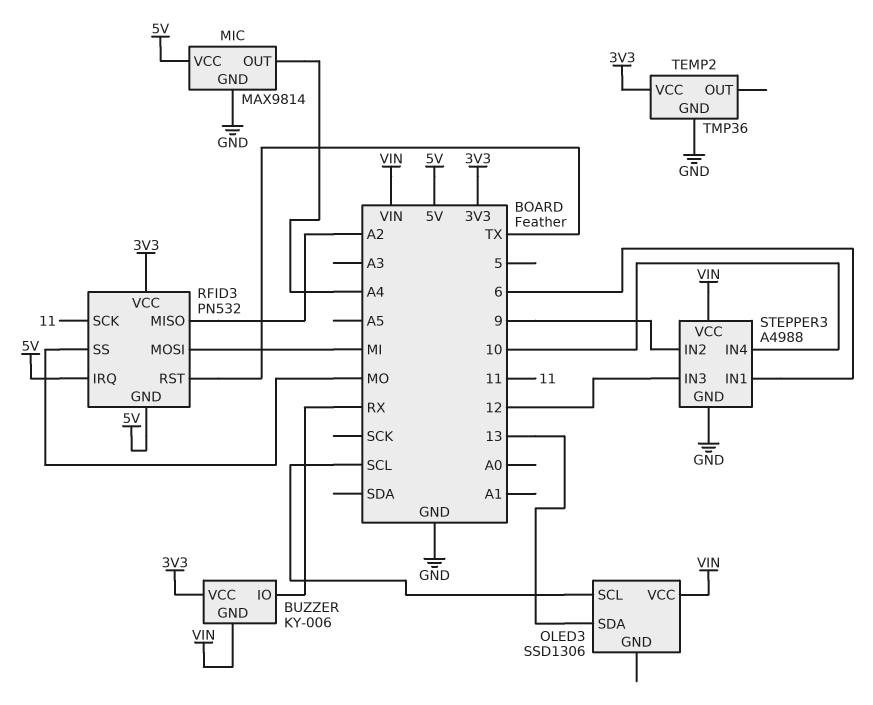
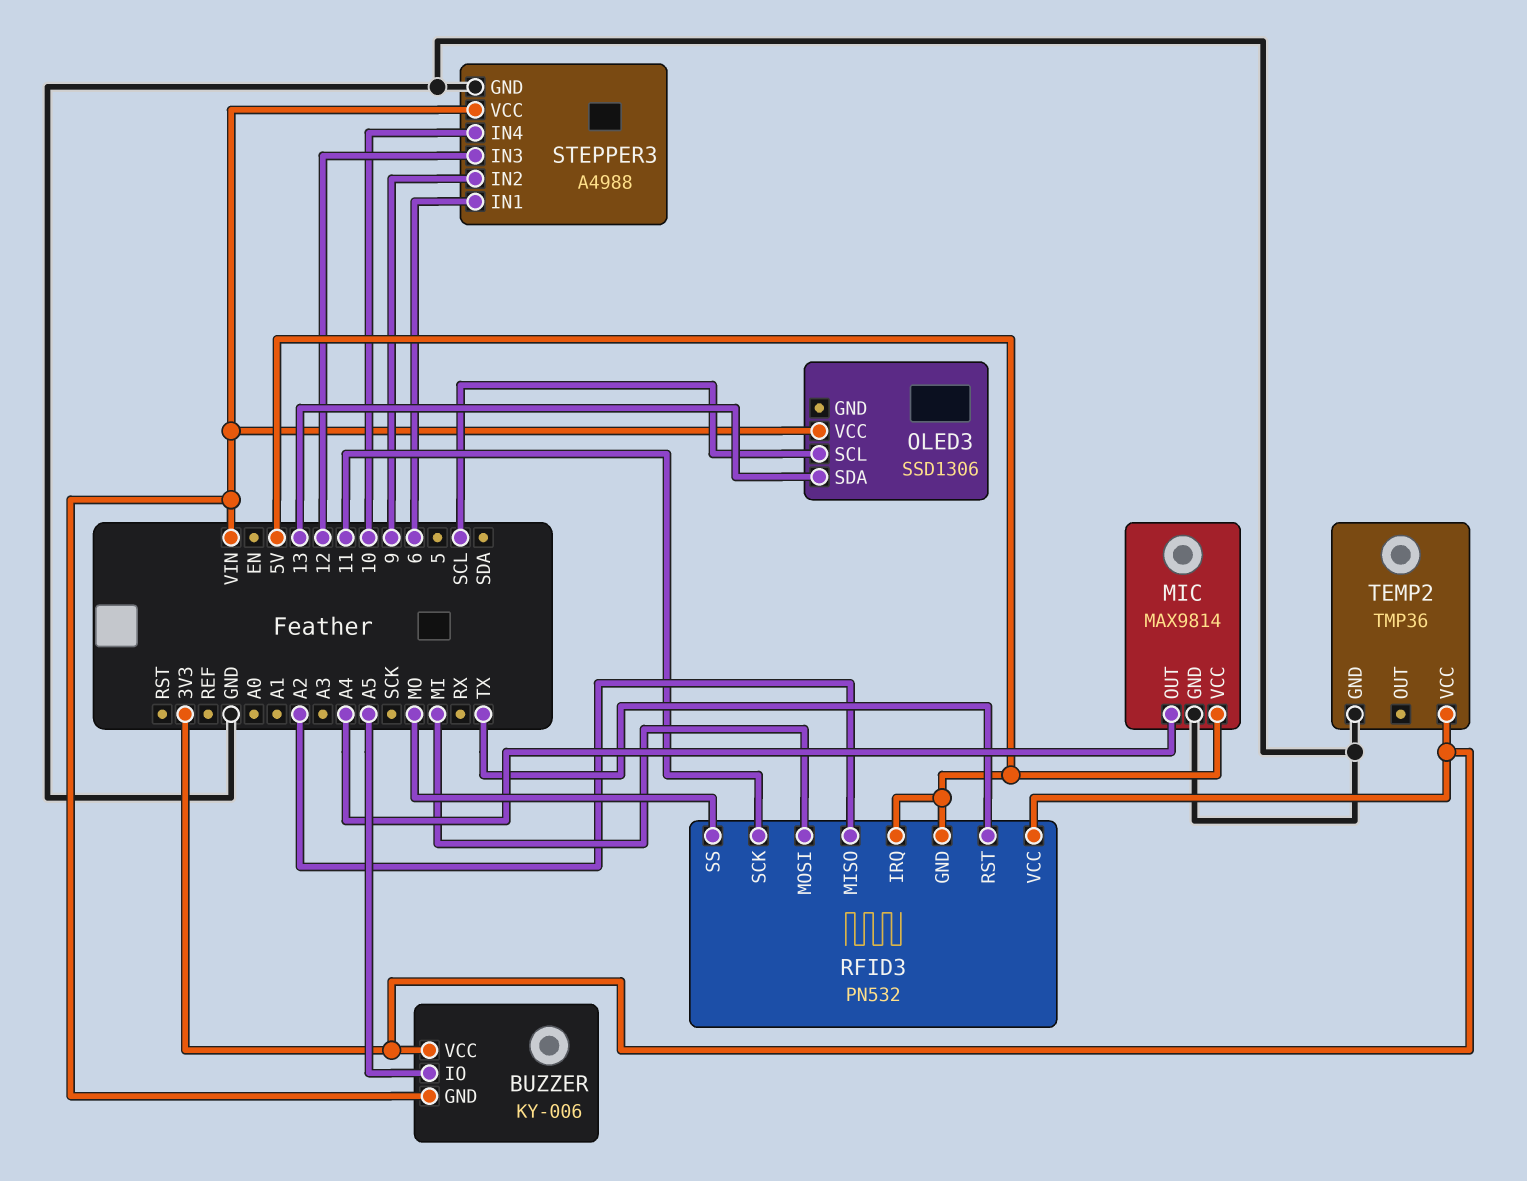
BUZZER pin IO: RX -> A5

